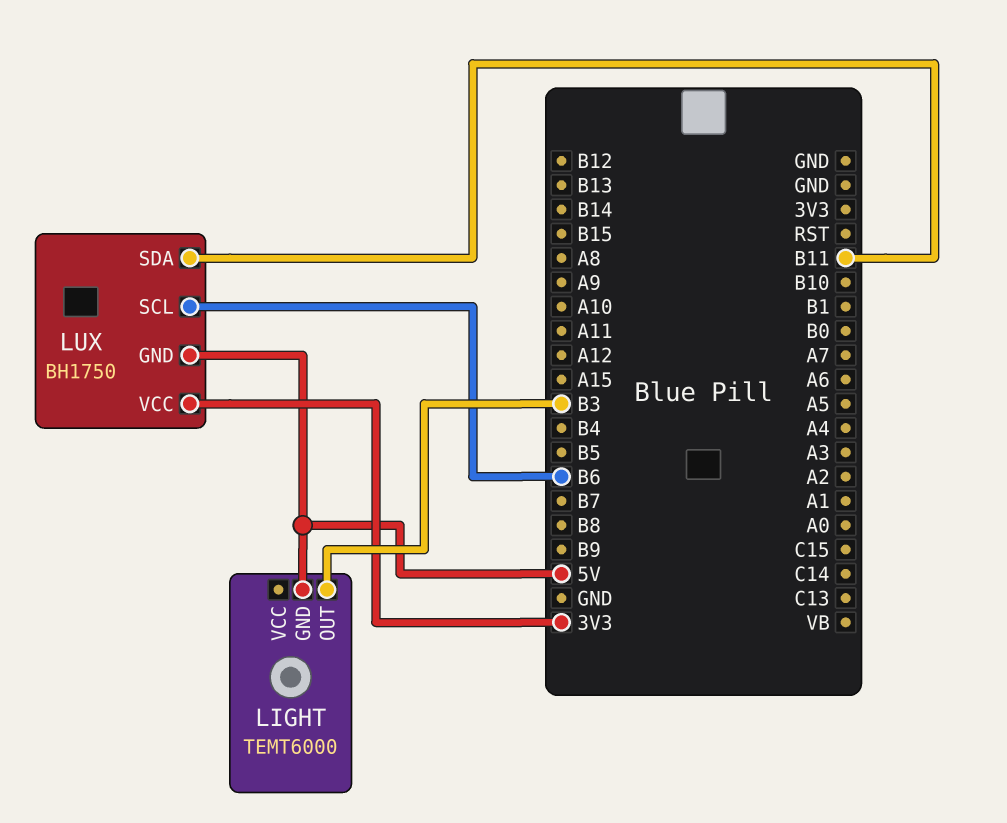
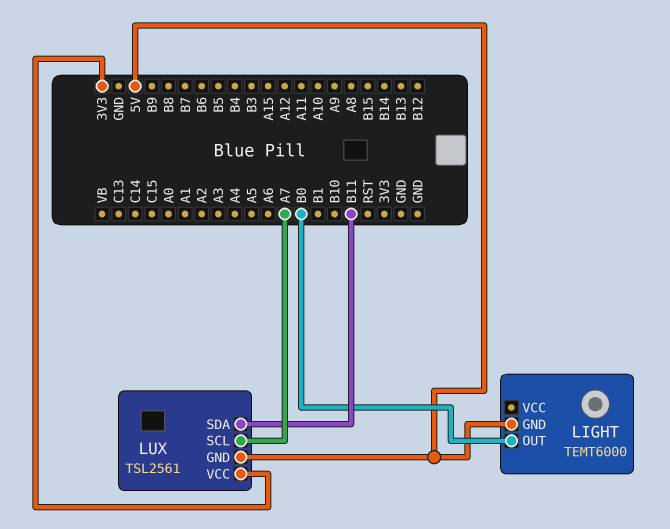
LIGHT pin OUT: B3 -> B0
LUX: BH1750 -> TSL2561
LUX pin SCL: B6 -> A7

